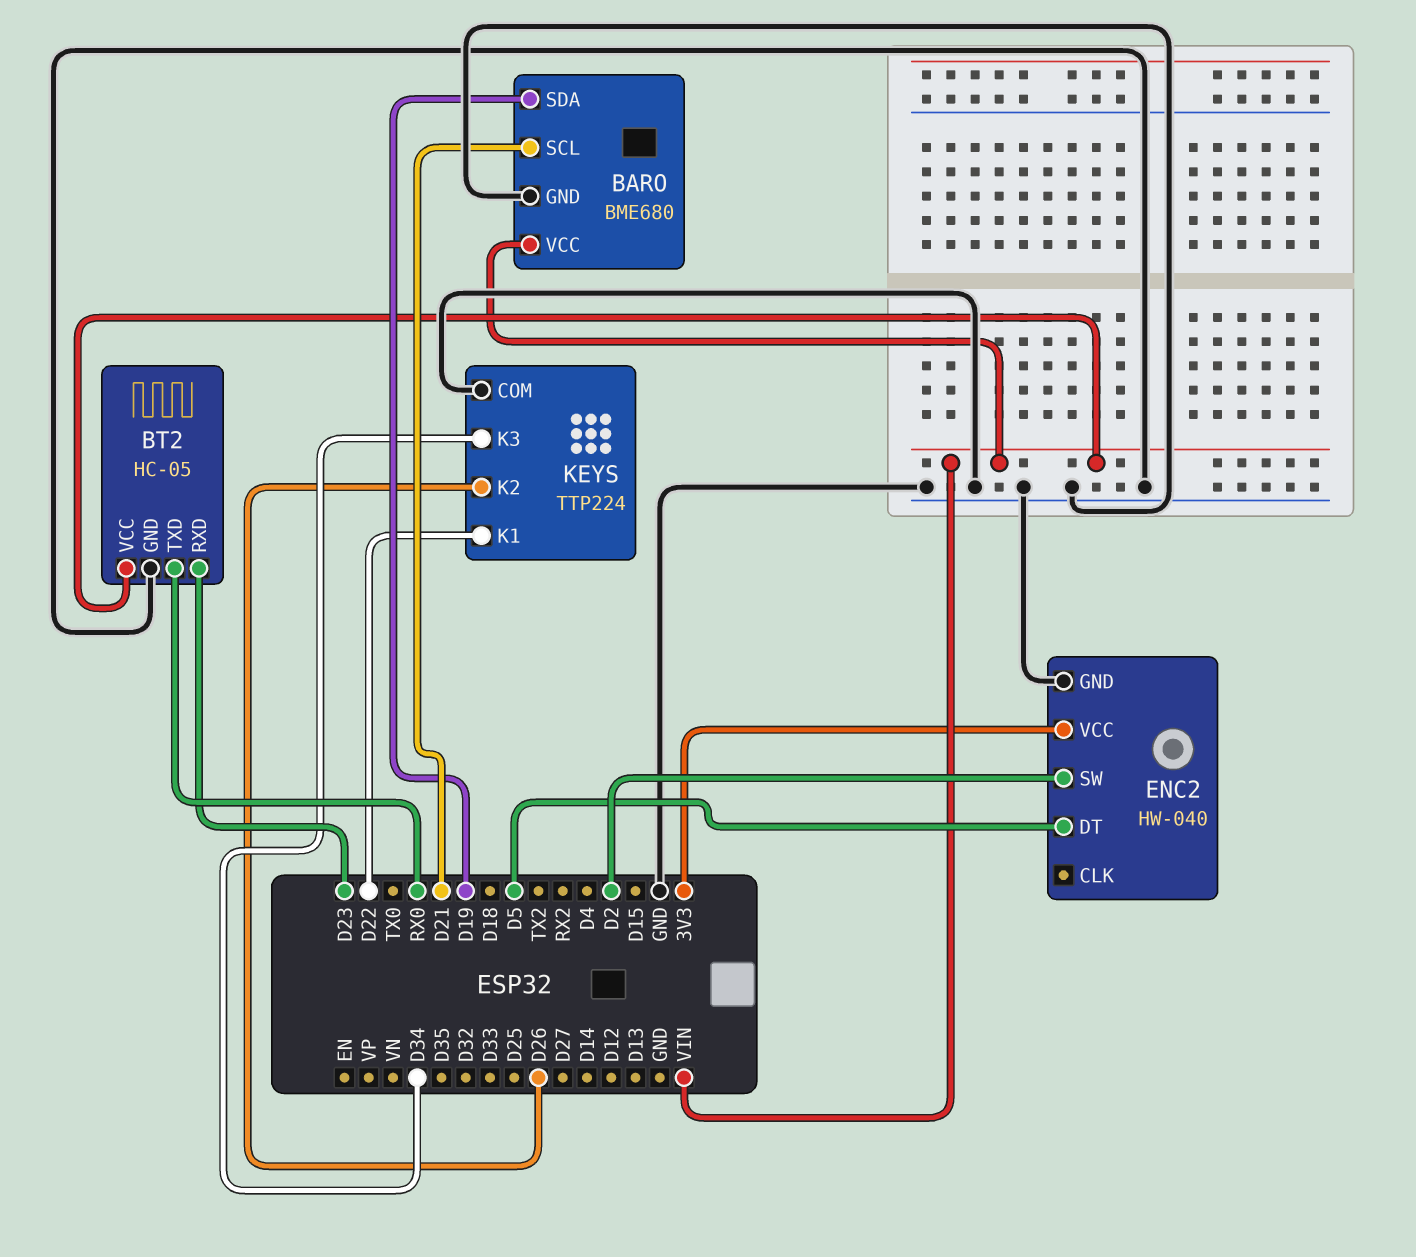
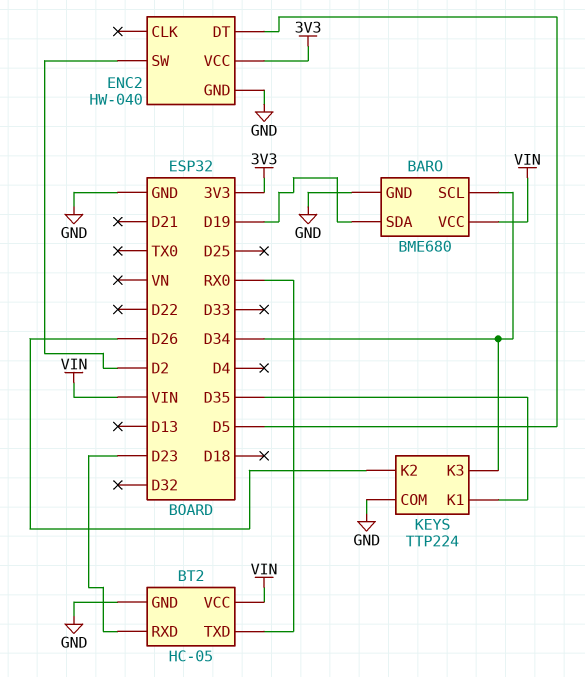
BARO pin SCL: D21 -> D34
KEYS pin K1: D22 -> D35

